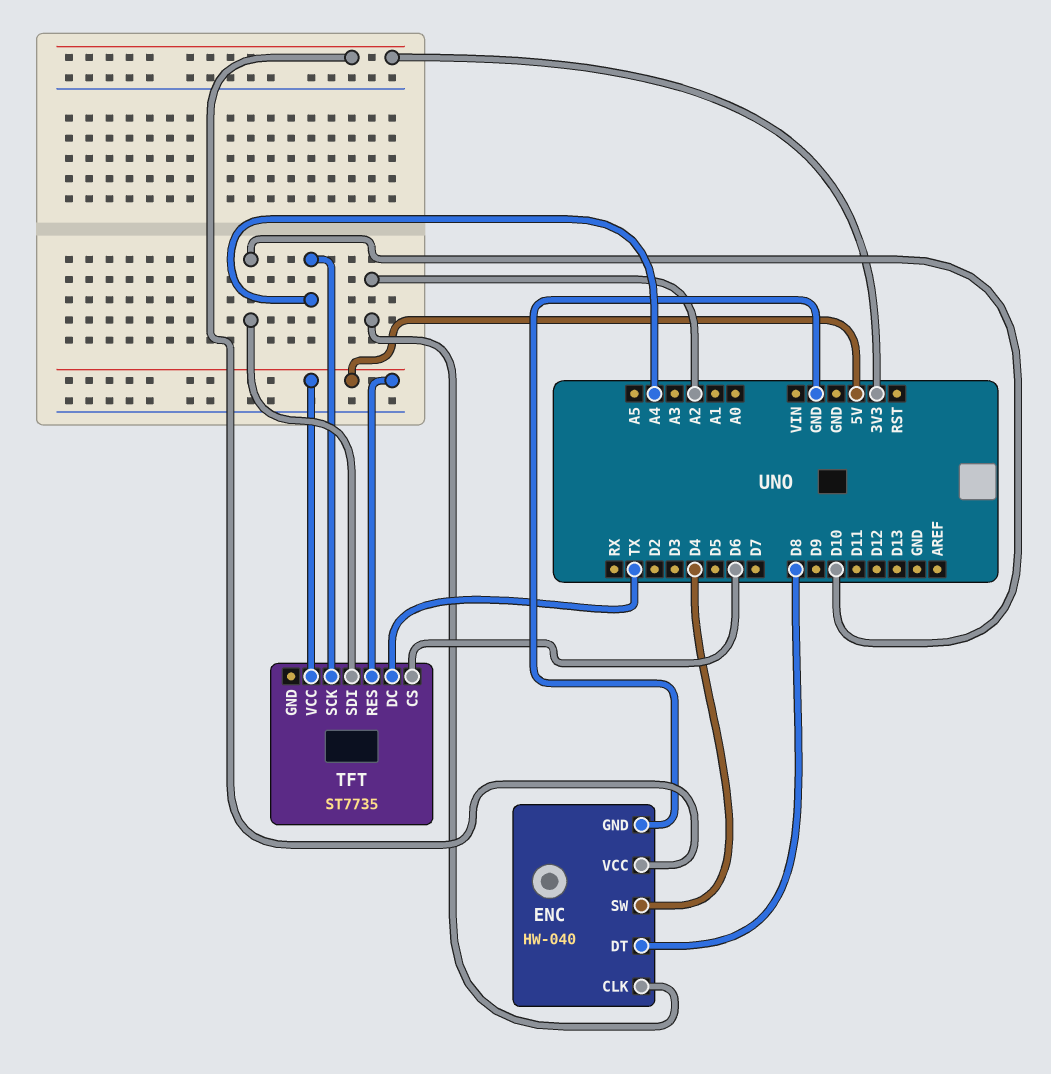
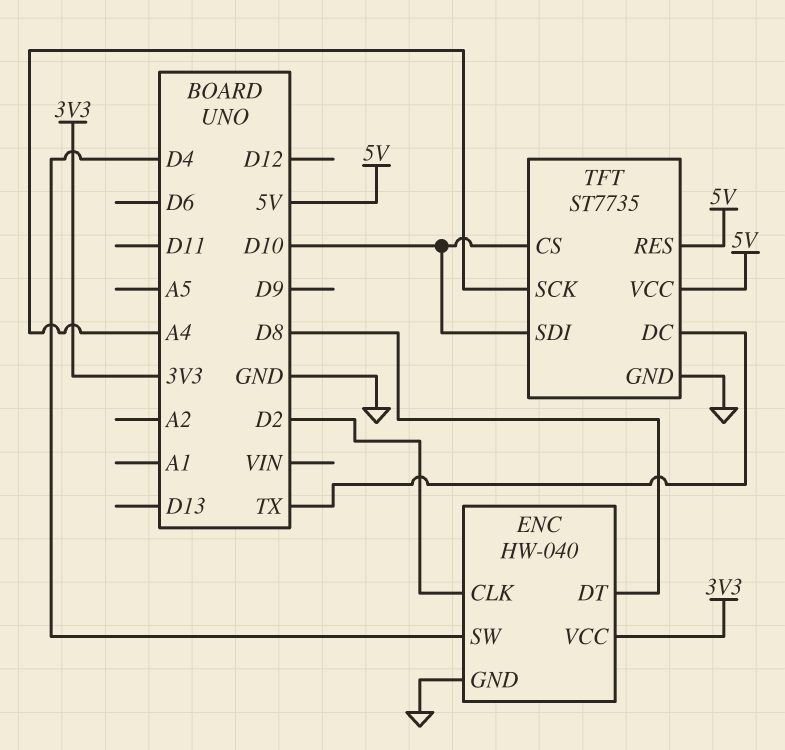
ENC pin CLK: A2 -> D2
TFT pin CS: D6 -> D10
TFT pin GND: none -> GND

